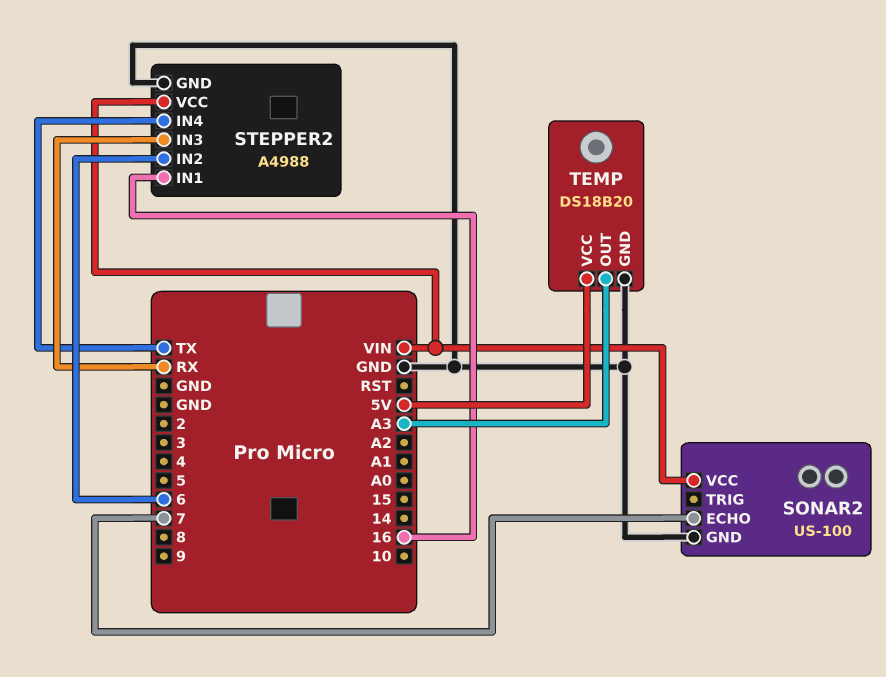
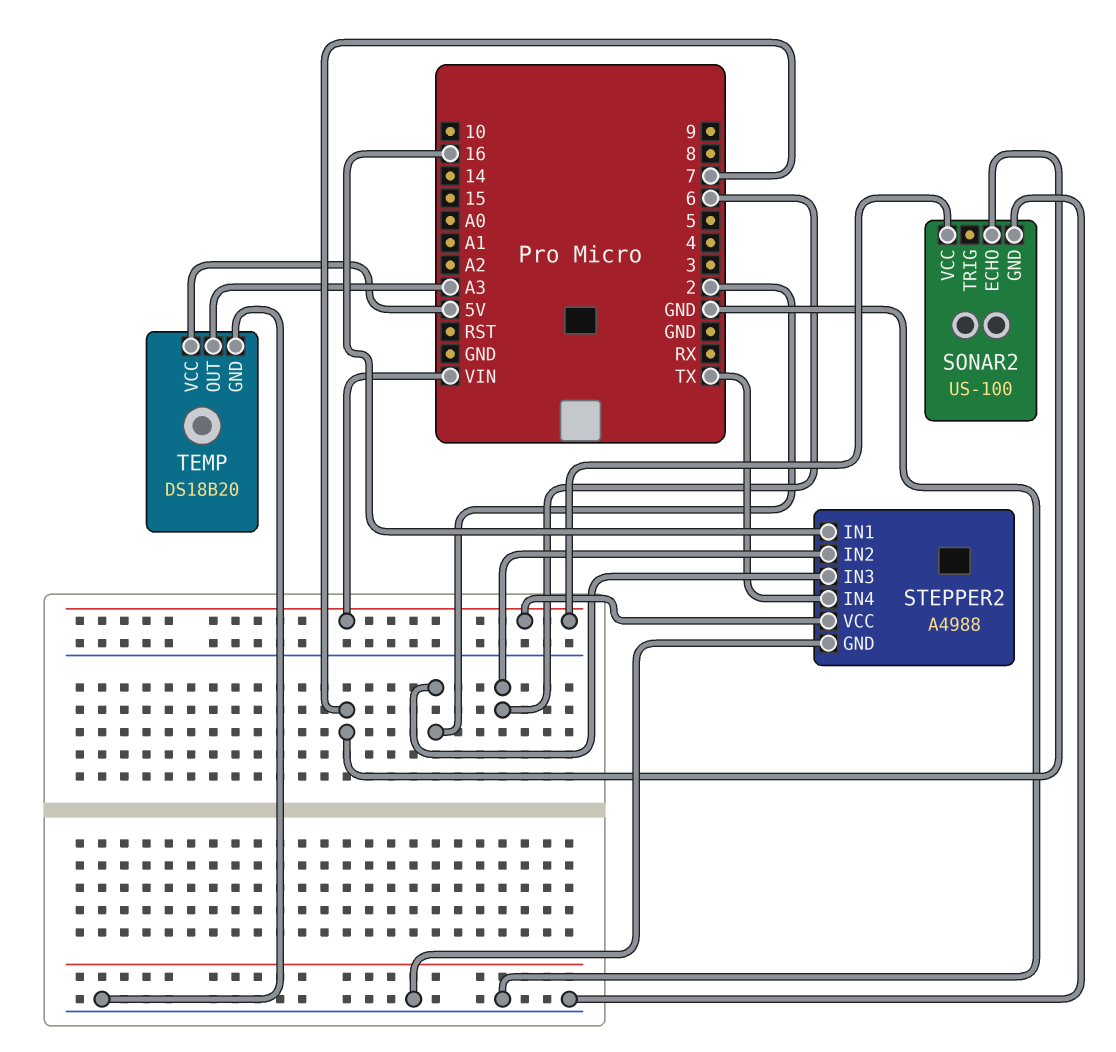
STEPPER2 pin IN3: RX -> 2

